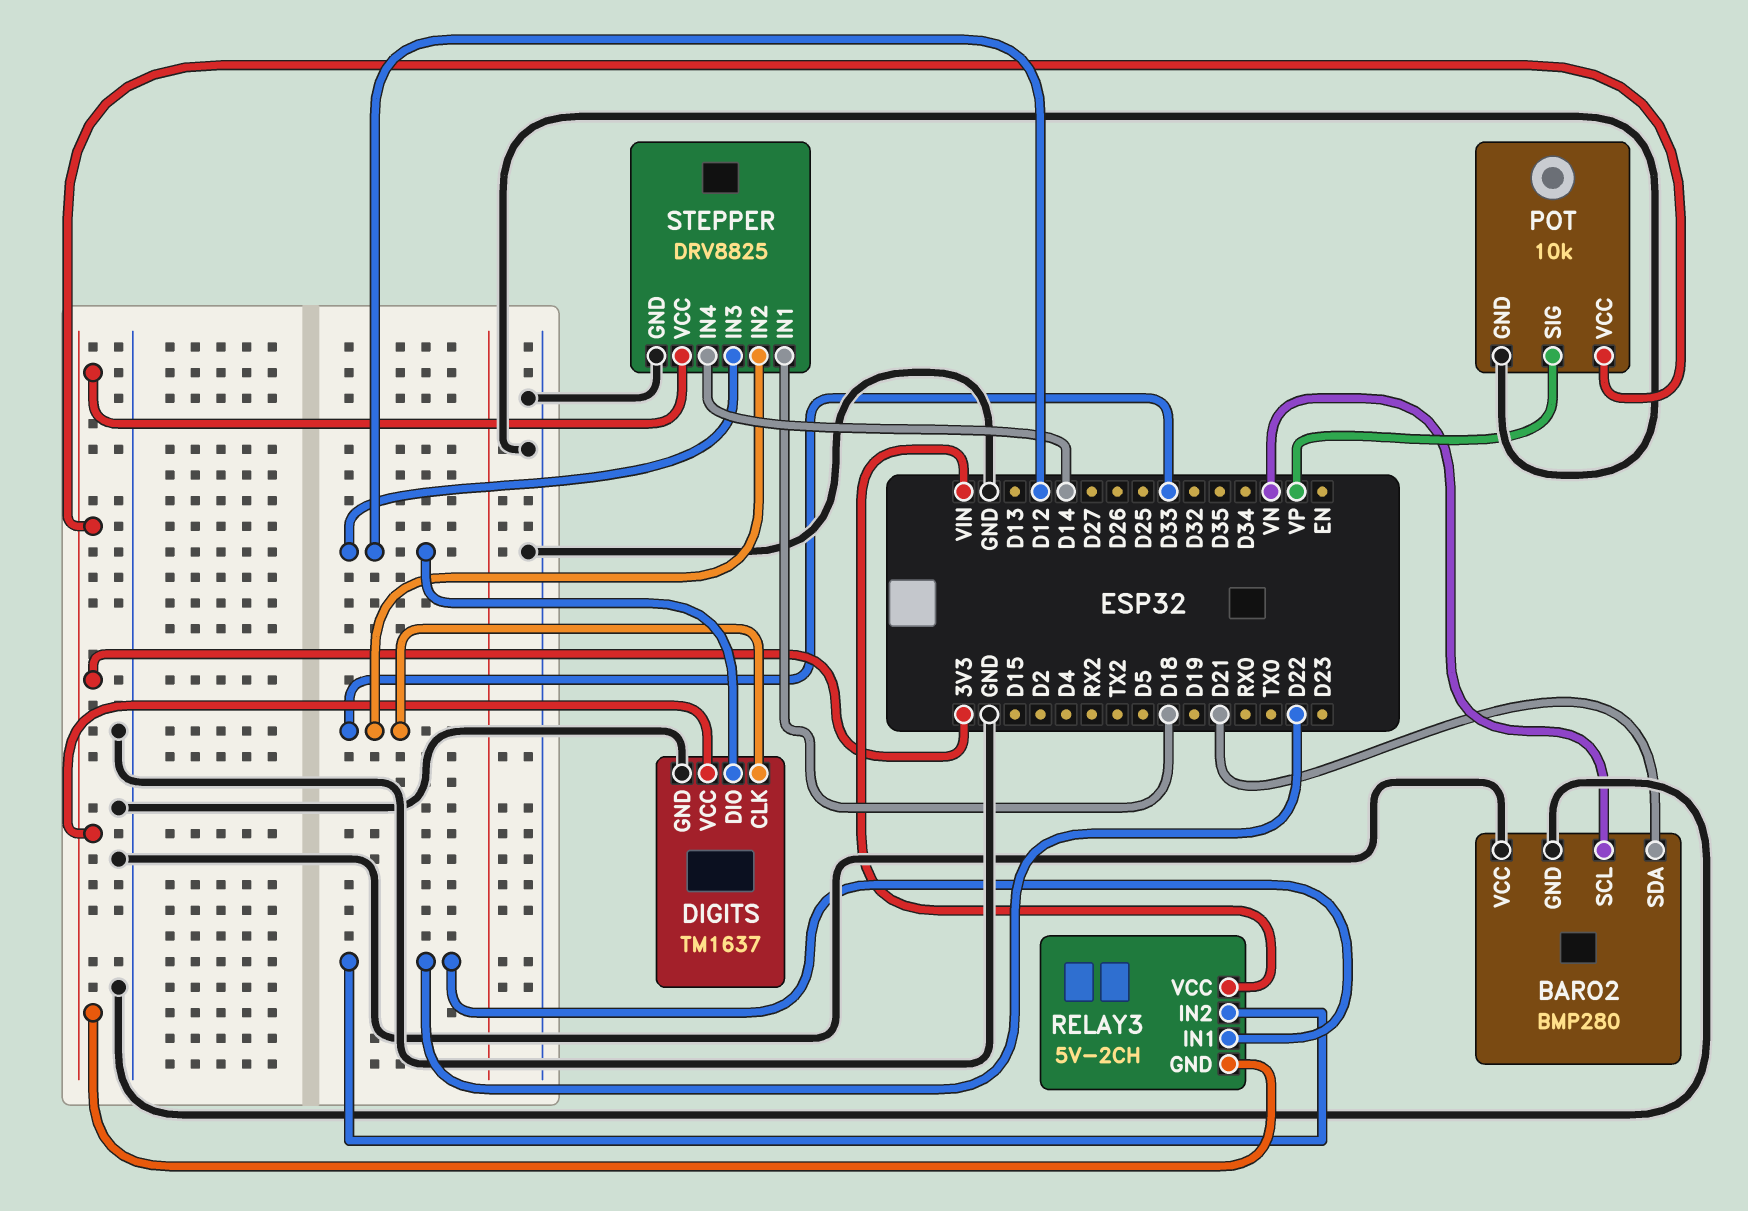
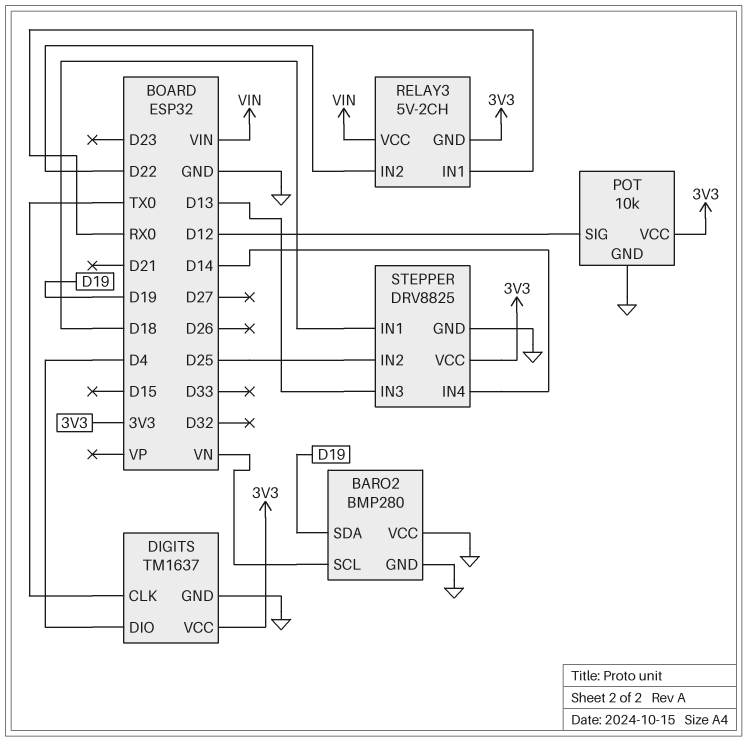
BARO2 pin SDA: D21 -> D19
DIGITS pin CLK: D33 -> TX0
DIGITS pin DIO: D12 -> D4
POT pin SIG: VP -> D12
RELAY3 pin IN1: D22 -> RX0
STEPPER pin IN2: D33 -> D25
STEPPER pin IN3: D12 -> D13

